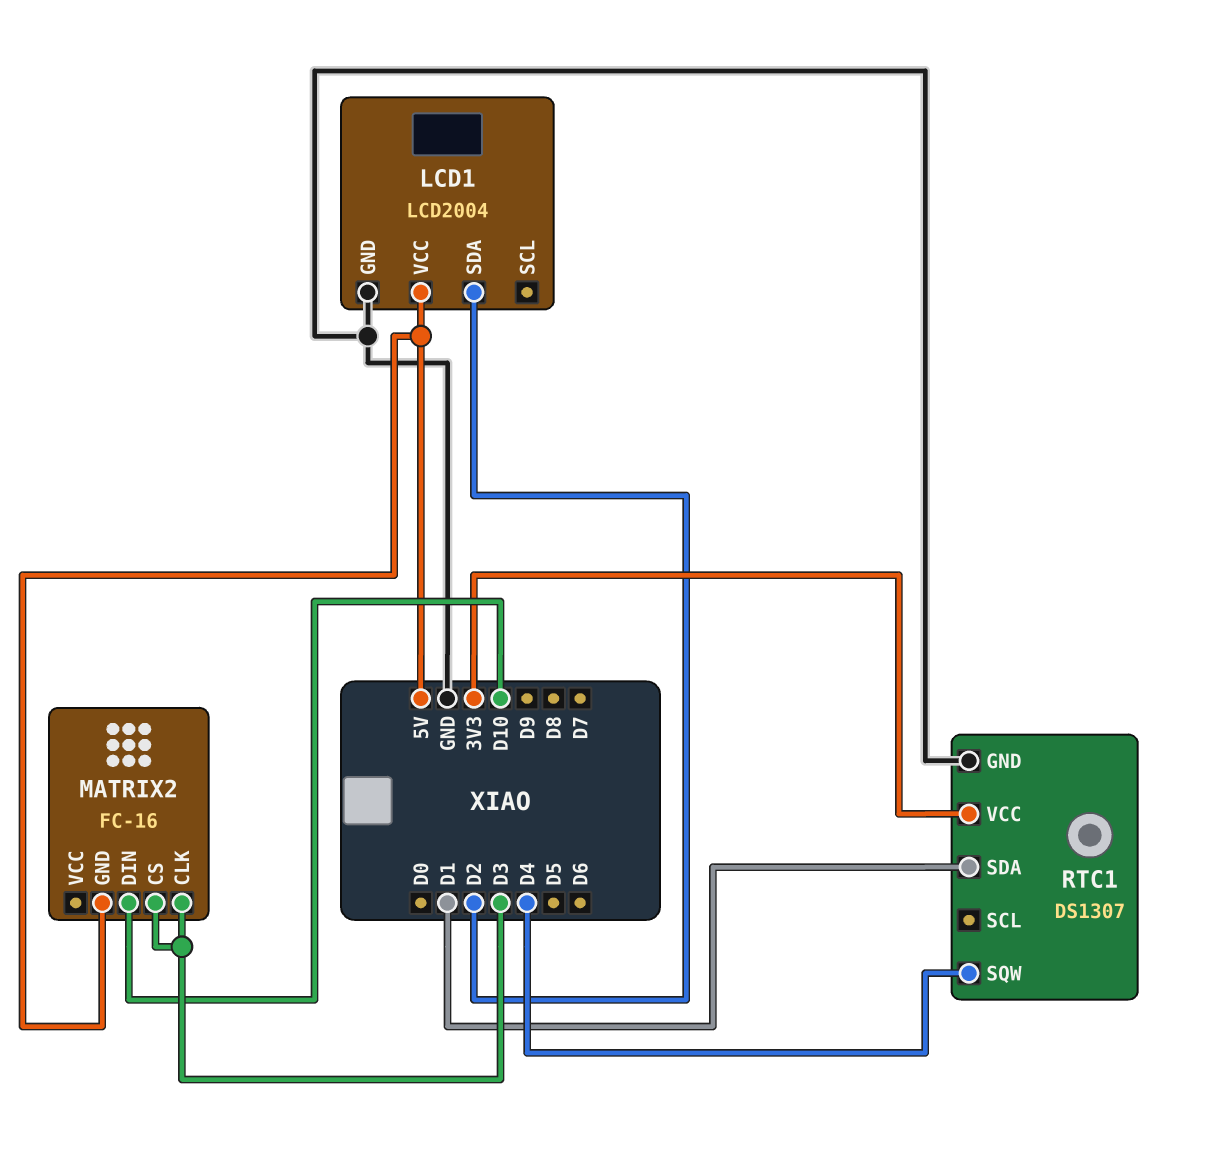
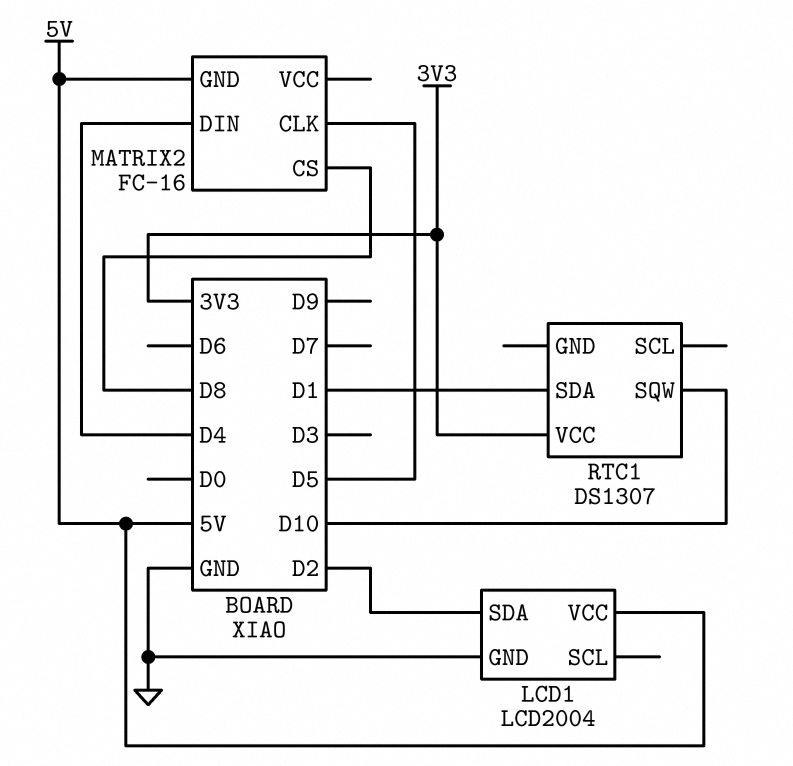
MATRIX2 pin CLK: D3 -> D5
MATRIX2 pin CS: D3 -> D8
MATRIX2 pin DIN: D10 -> D4
RTC1 pin GND: GND -> none
RTC1 pin SQW: D4 -> D10

